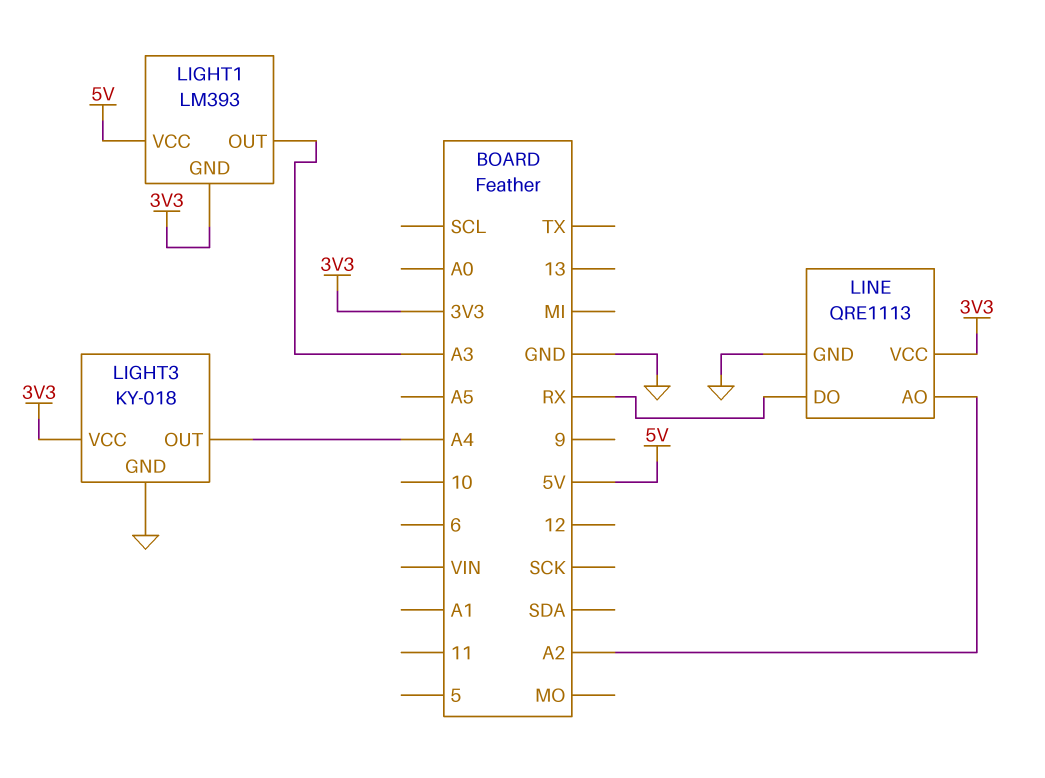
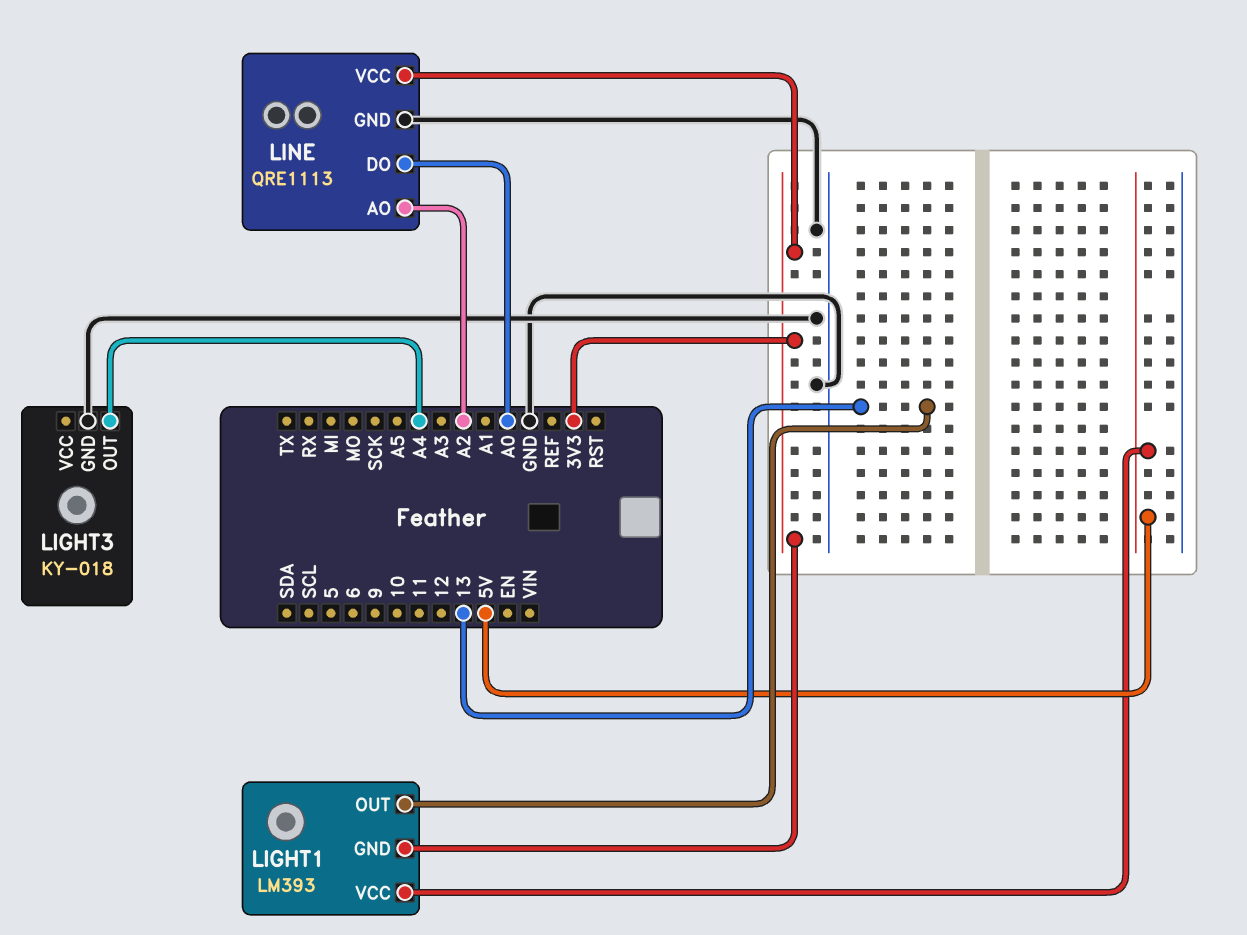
LIGHT1 pin OUT: A3 -> 13
LIGHT3 pin VCC: 3V3 -> none
LINE pin DO: RX -> A0

